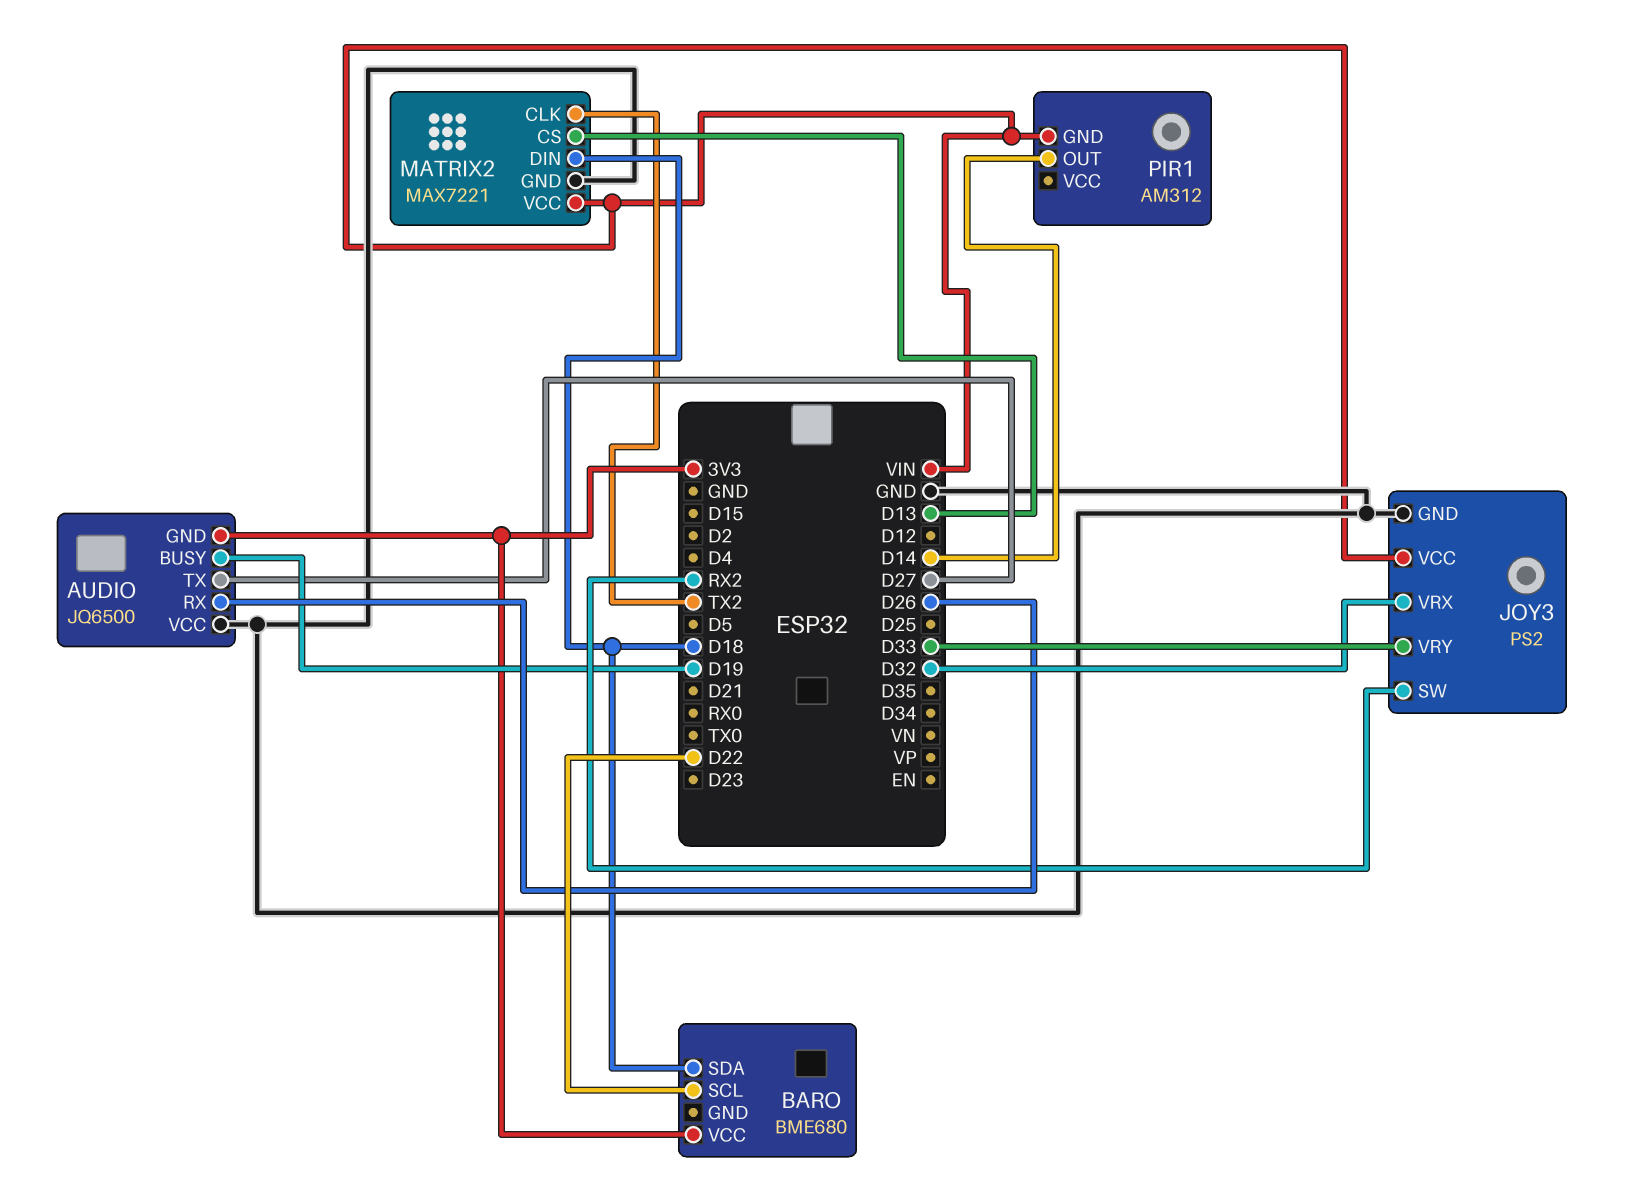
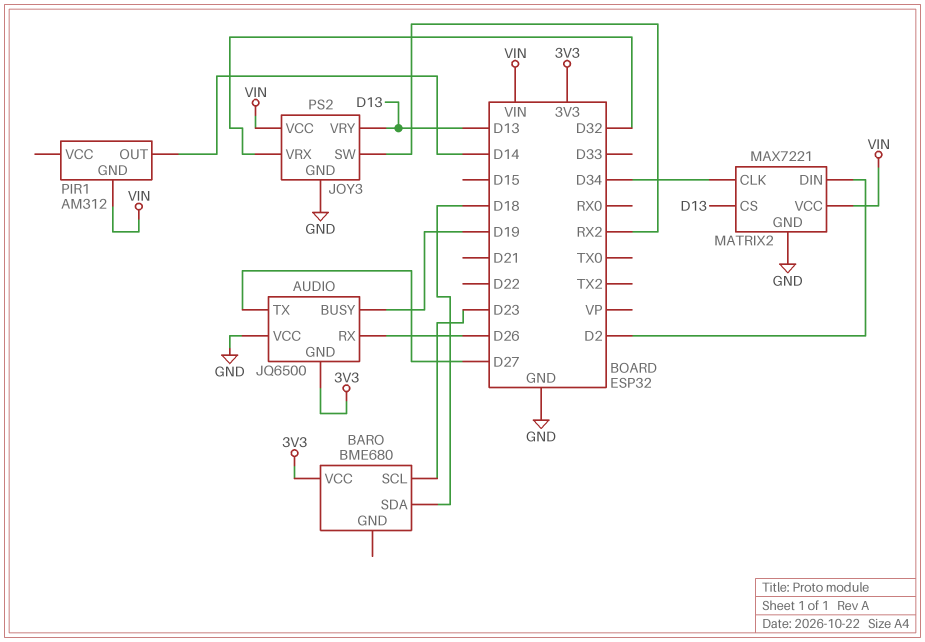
BARO pin SCL: D22 -> D23
JOY3 pin VRY: D33 -> D13
MATRIX2 pin CLK: TX2 -> D34
MATRIX2 pin DIN: D18 -> D2

